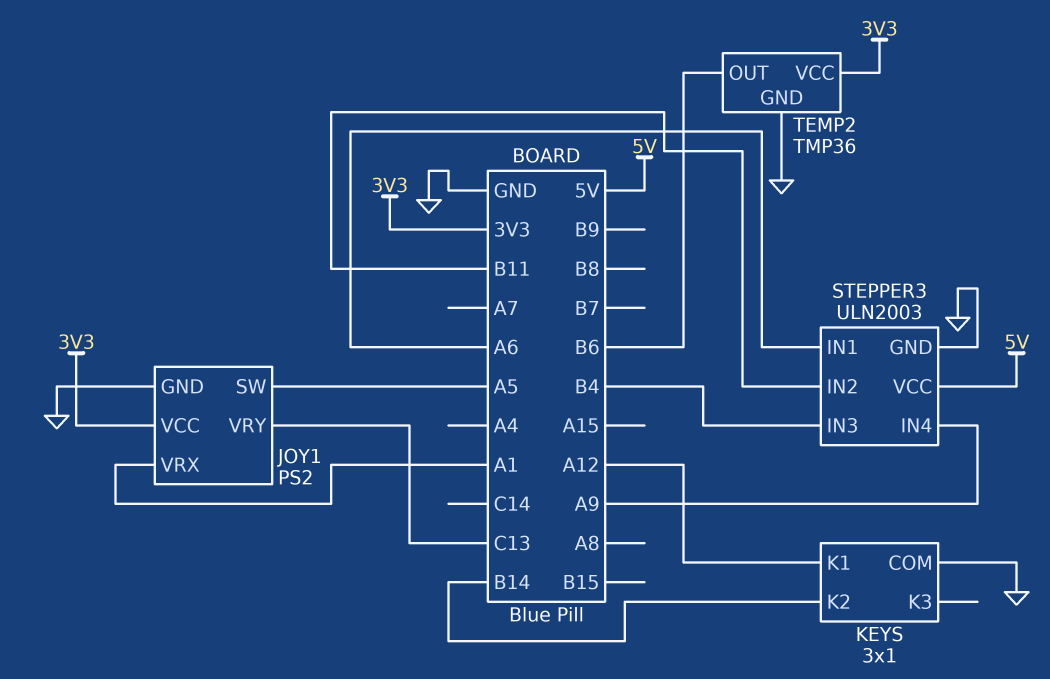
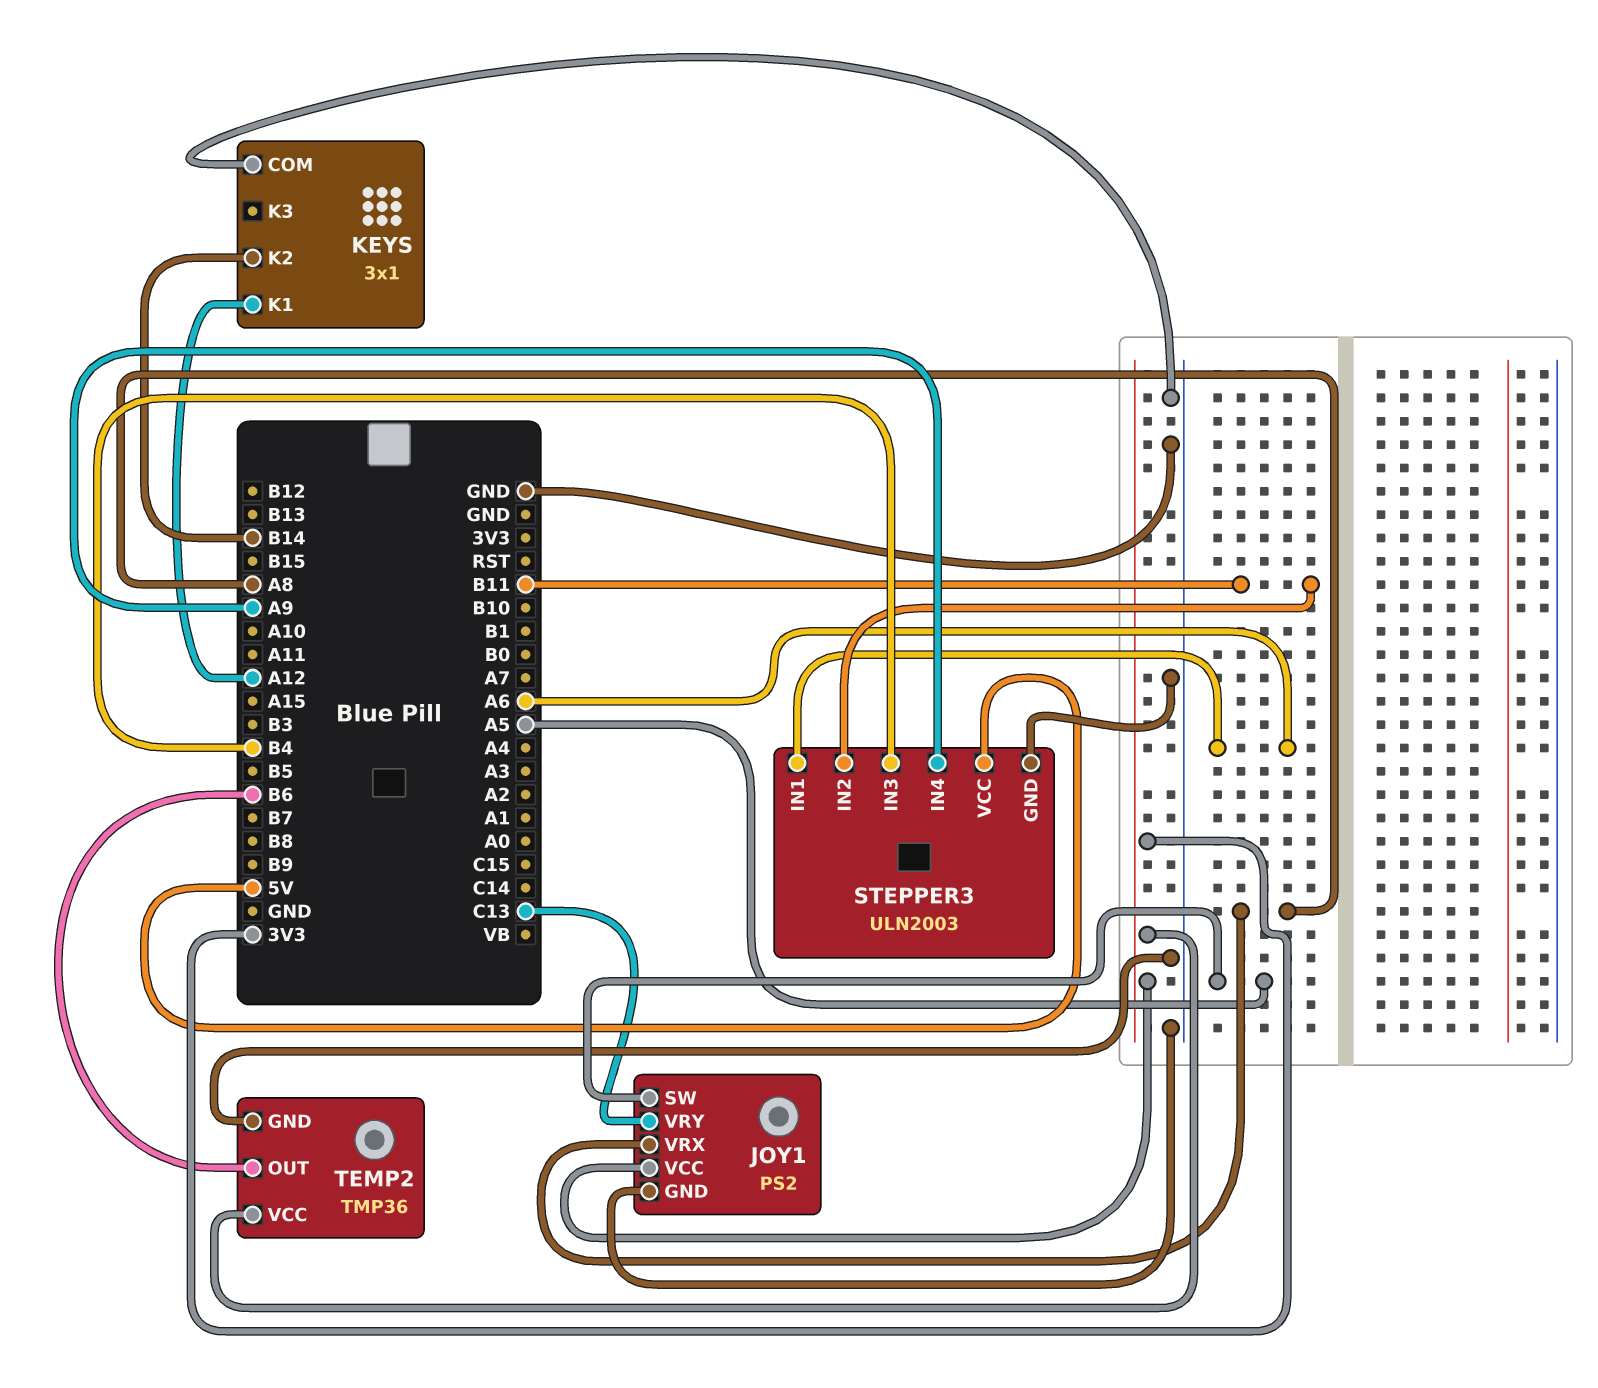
JOY1 pin VRX: A1 -> A8

